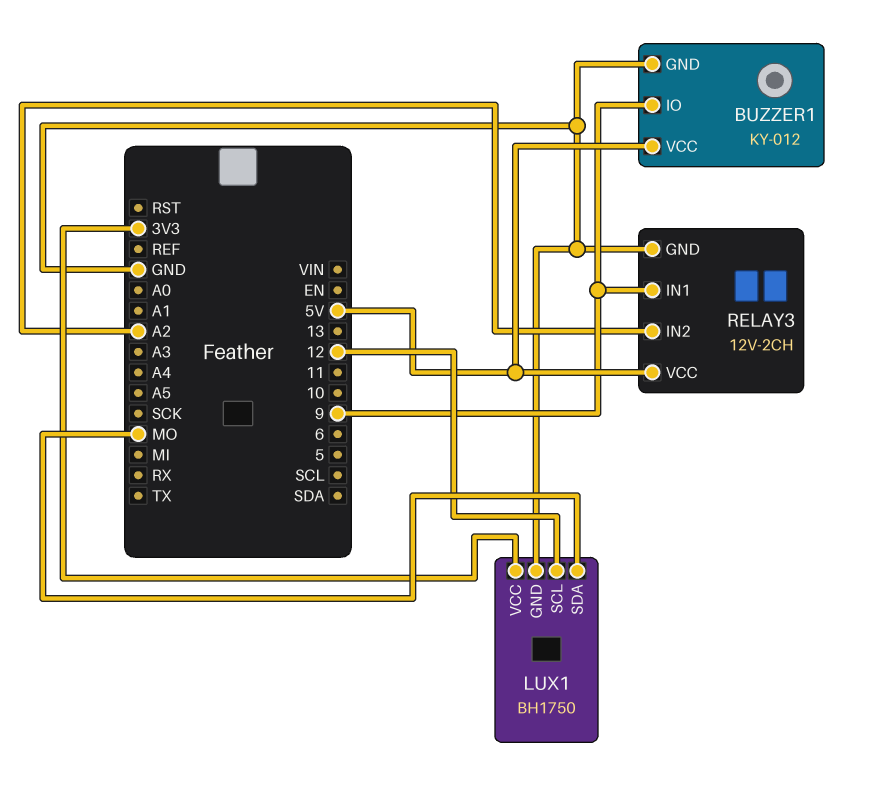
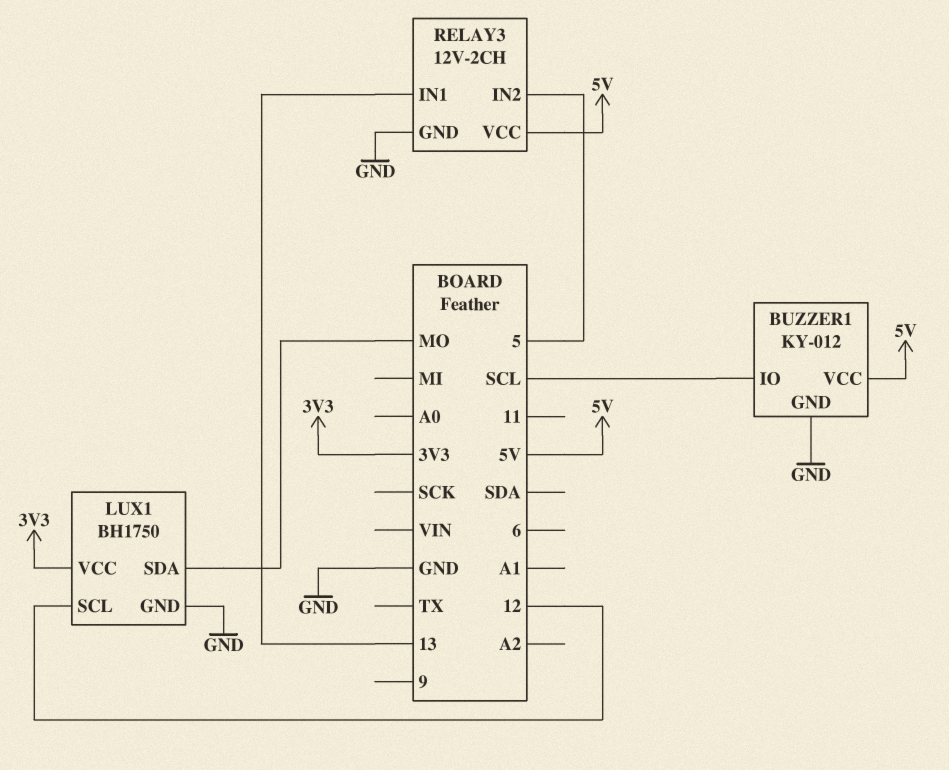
BUZZER1 pin IO: 9 -> SCL
RELAY3 pin IN1: 9 -> 13
RELAY3 pin IN2: A2 -> 5

